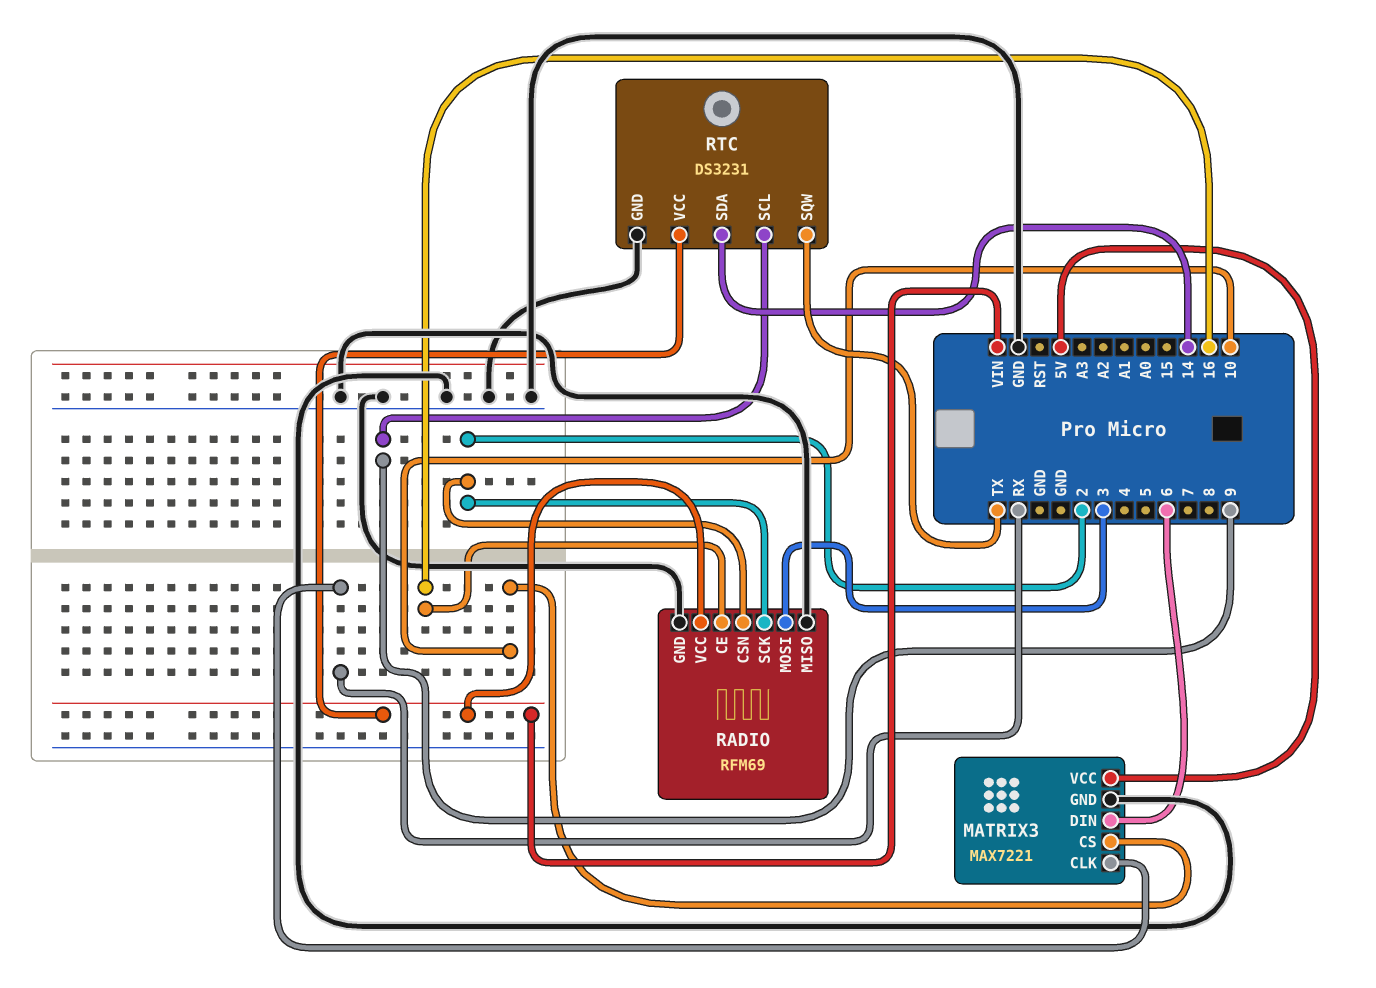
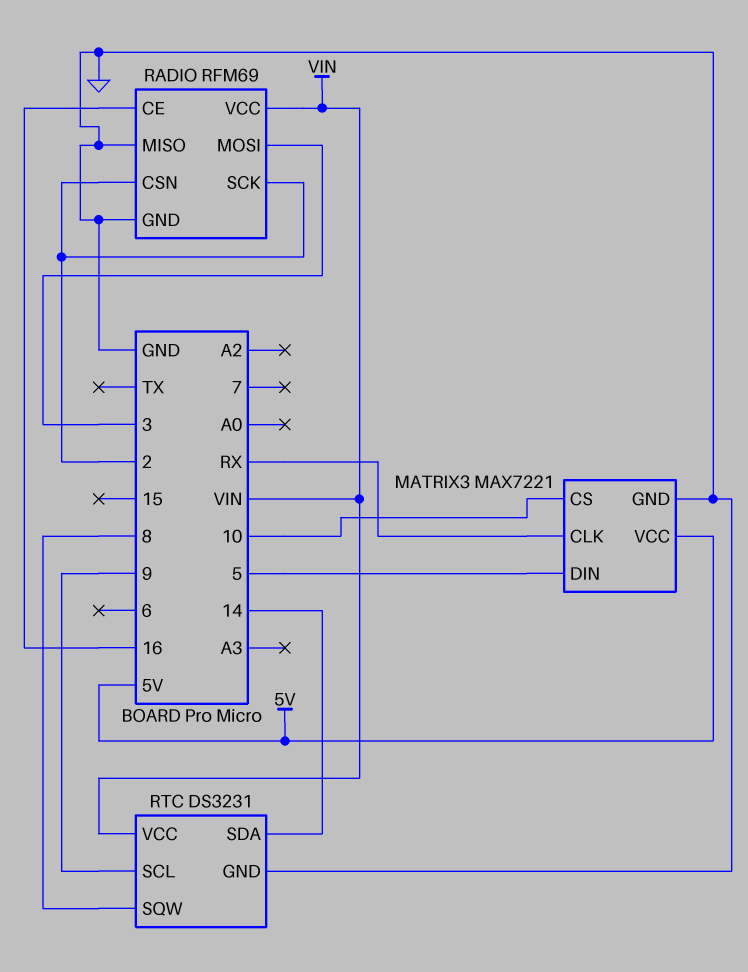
MATRIX3 pin DIN: 6 -> 5
RTC pin SQW: TX -> 8

